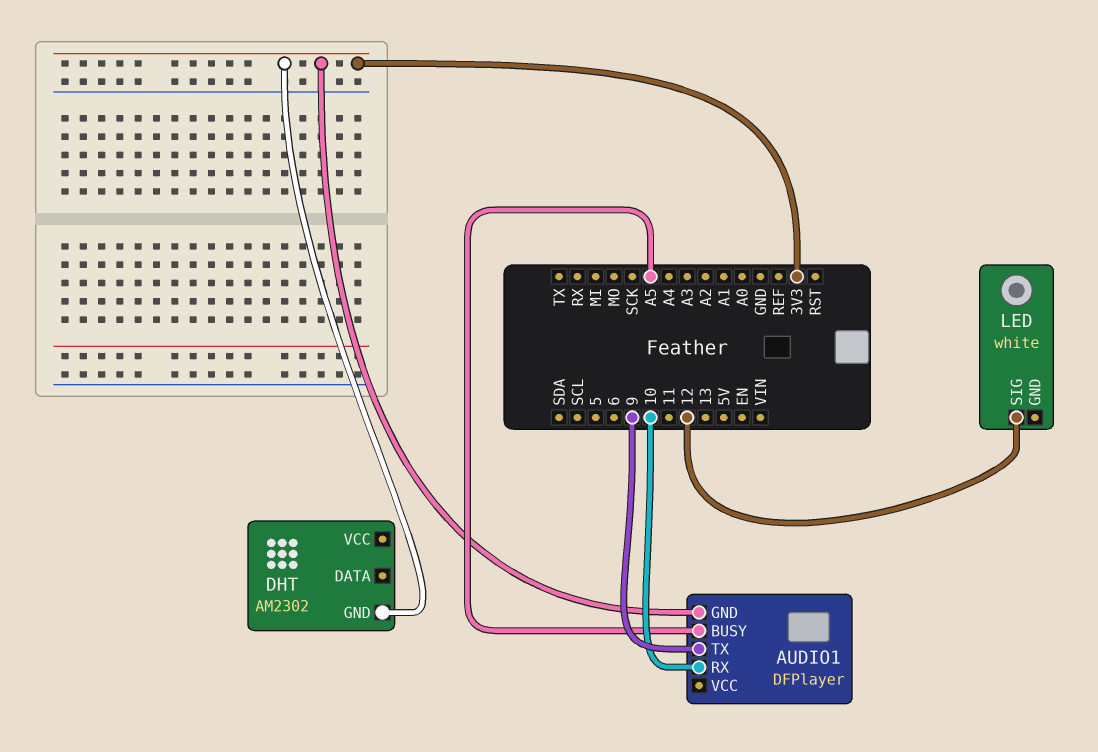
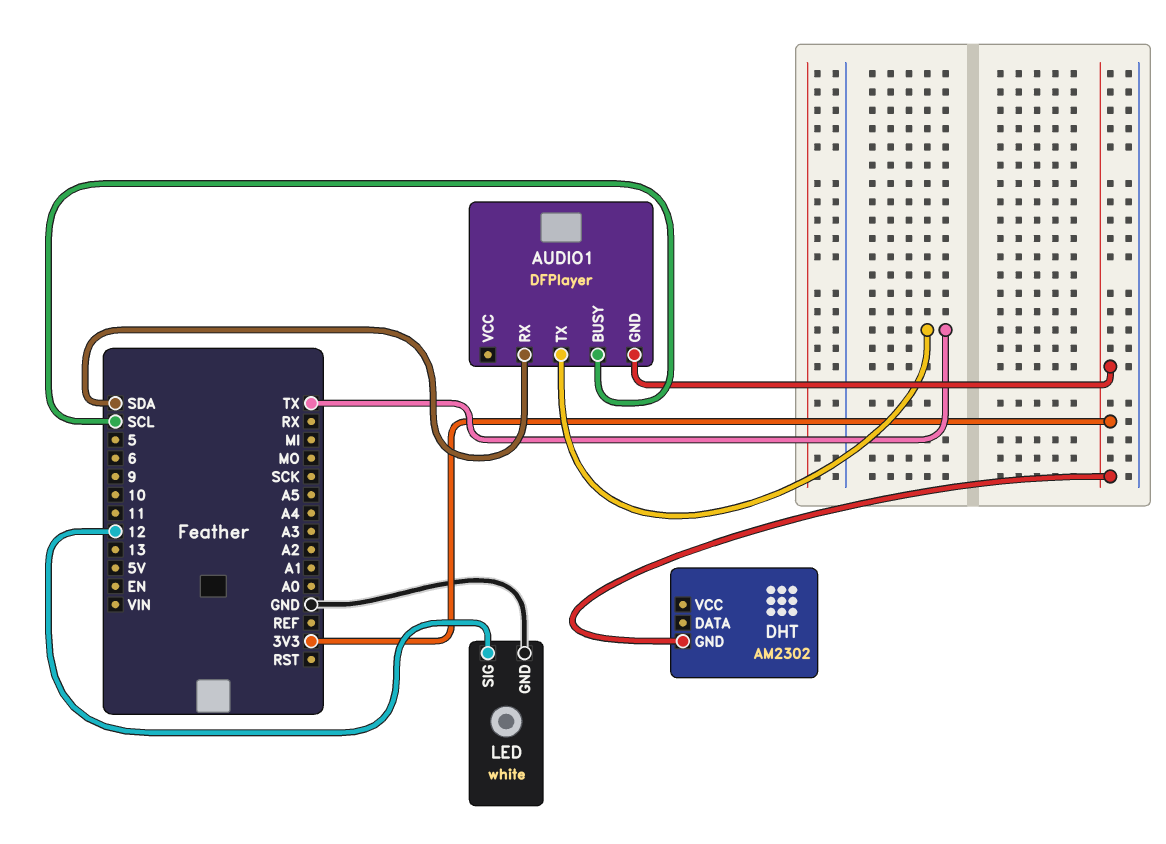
AUDIO1 pin BUSY: A5 -> SCL
AUDIO1 pin RX: 10 -> SDA
AUDIO1 pin TX: 9 -> TX
LED pin GND: none -> GND

